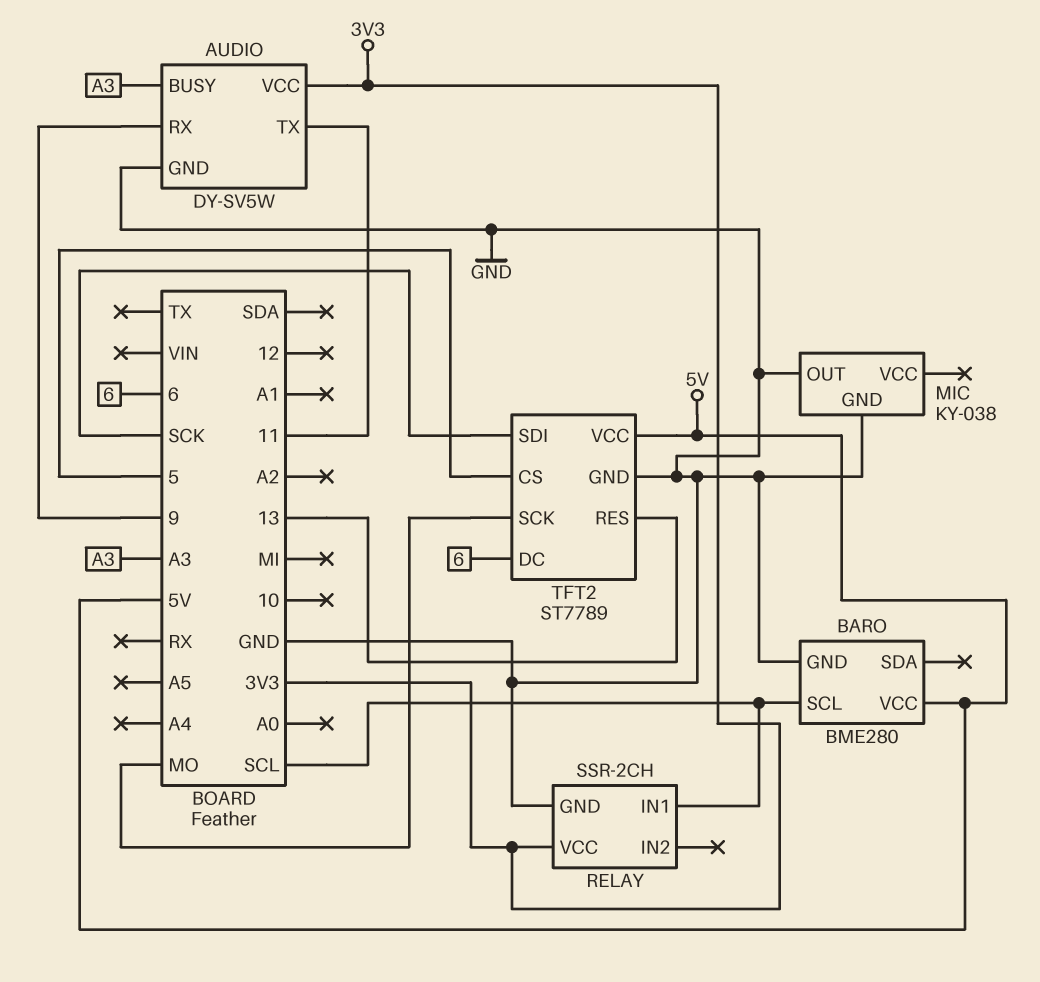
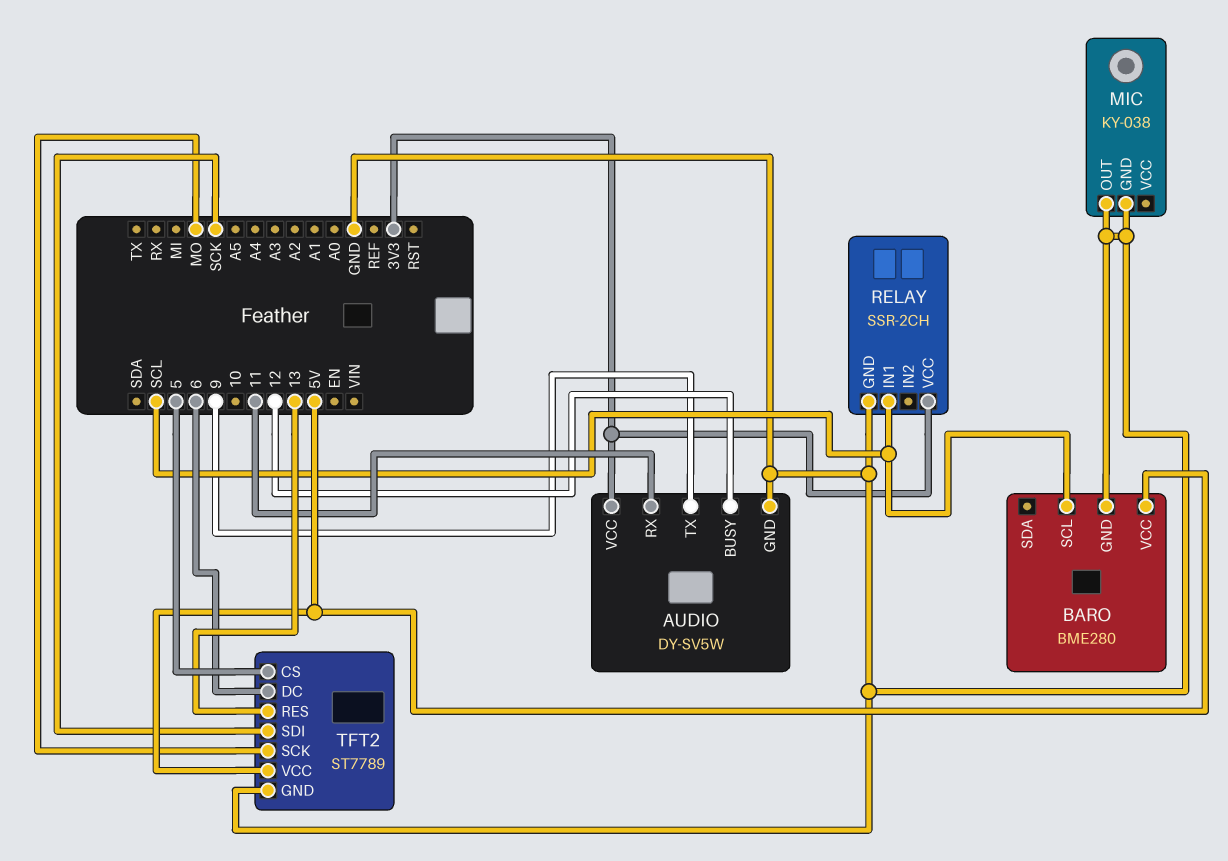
AUDIO pin BUSY: A3 -> 12
AUDIO pin RX: 9 -> 11
AUDIO pin TX: 11 -> 9

